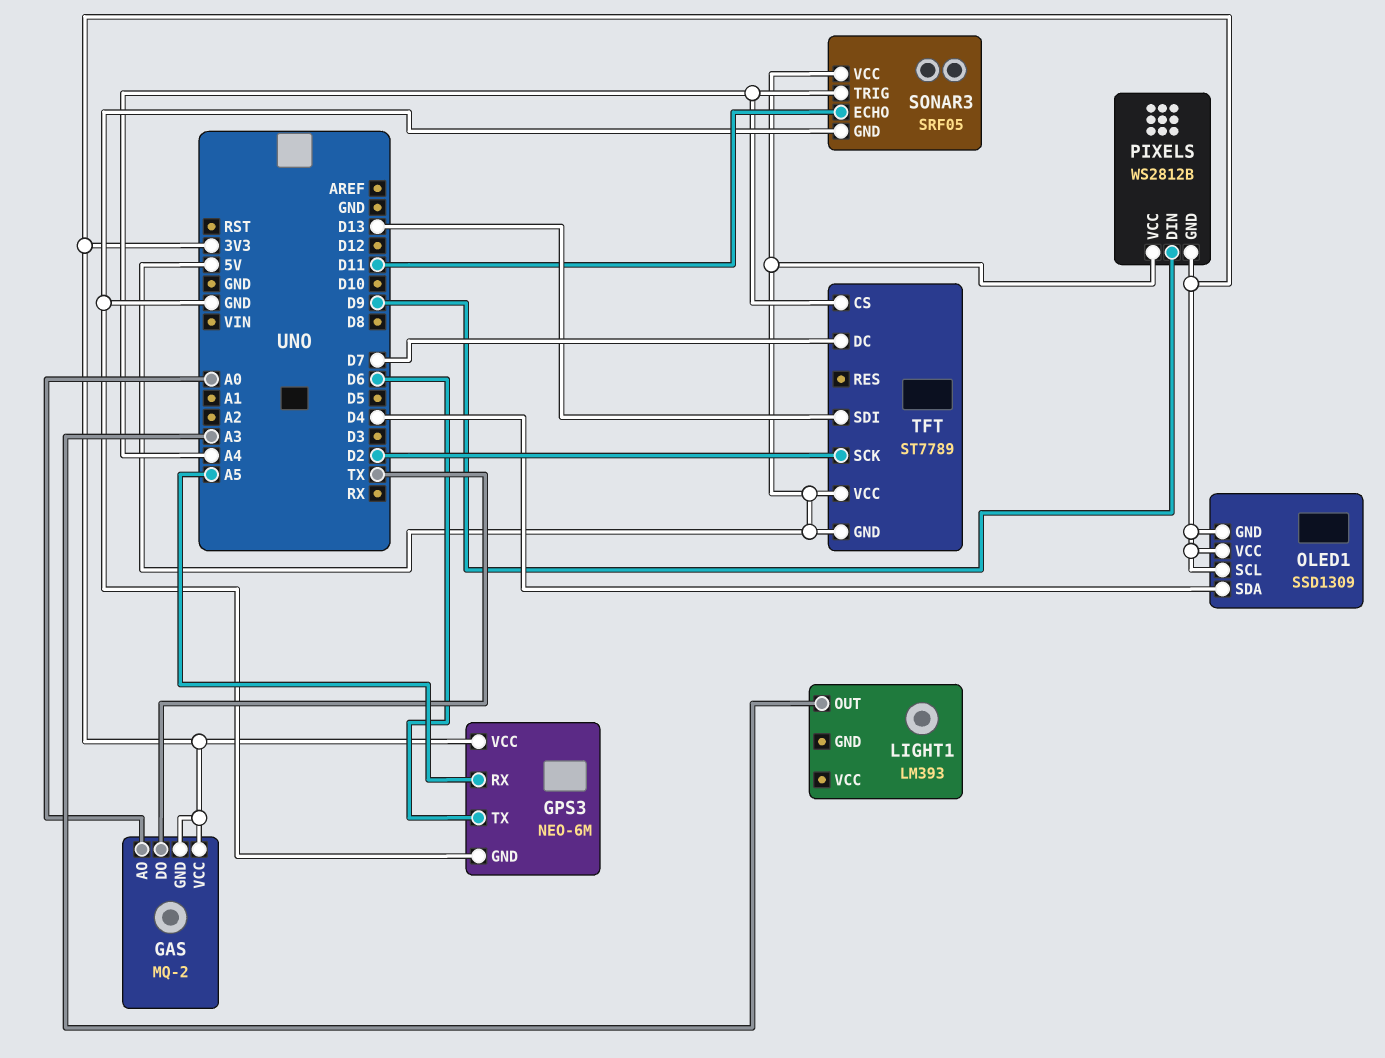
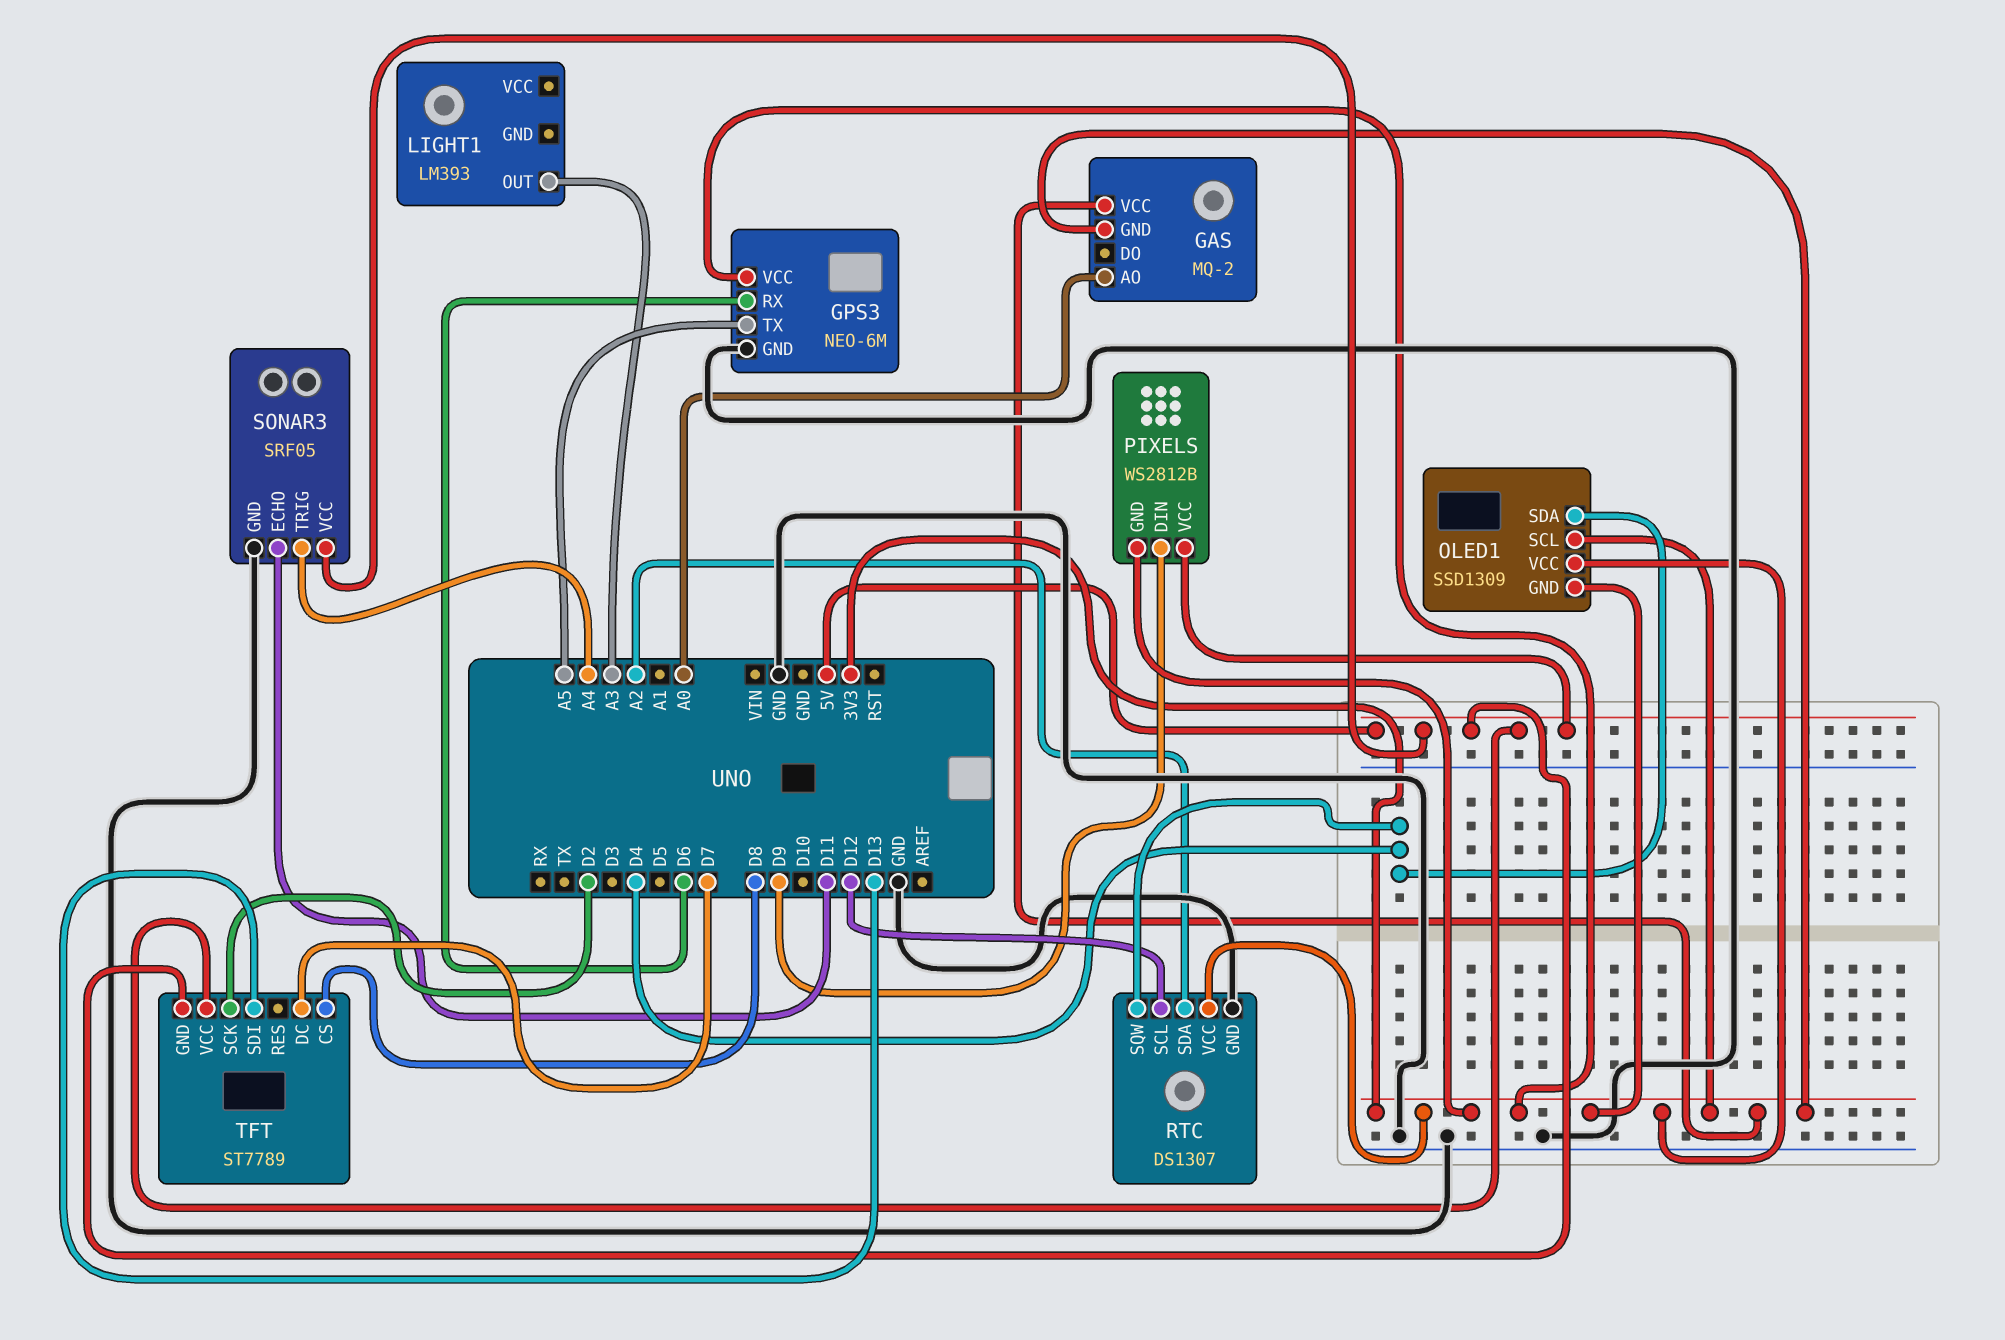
GAS pin DO: TX -> none
GPS3 pin RX: A5 -> D6
GPS3 pin TX: D6 -> A5
RTC: none -> DS1307
RTC pin GND: none -> GND
RTC pin SCL: none -> D12
RTC pin SDA: none -> A2
RTC pin SQW: none -> D4
RTC pin VCC: none -> 3V3
TFT pin CS: A4 -> D8

